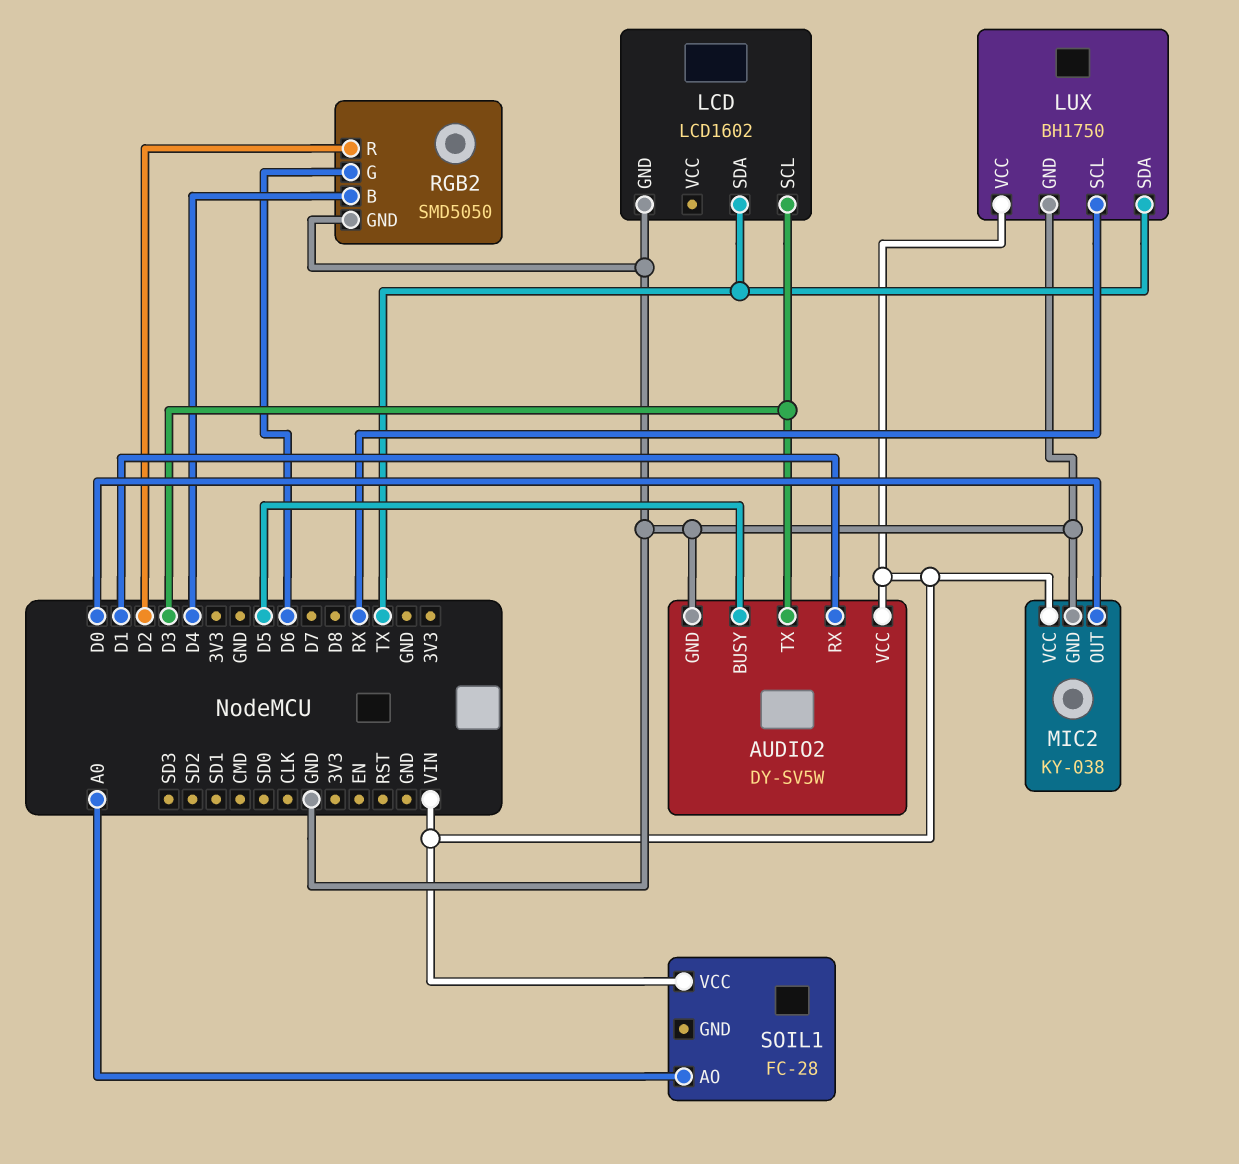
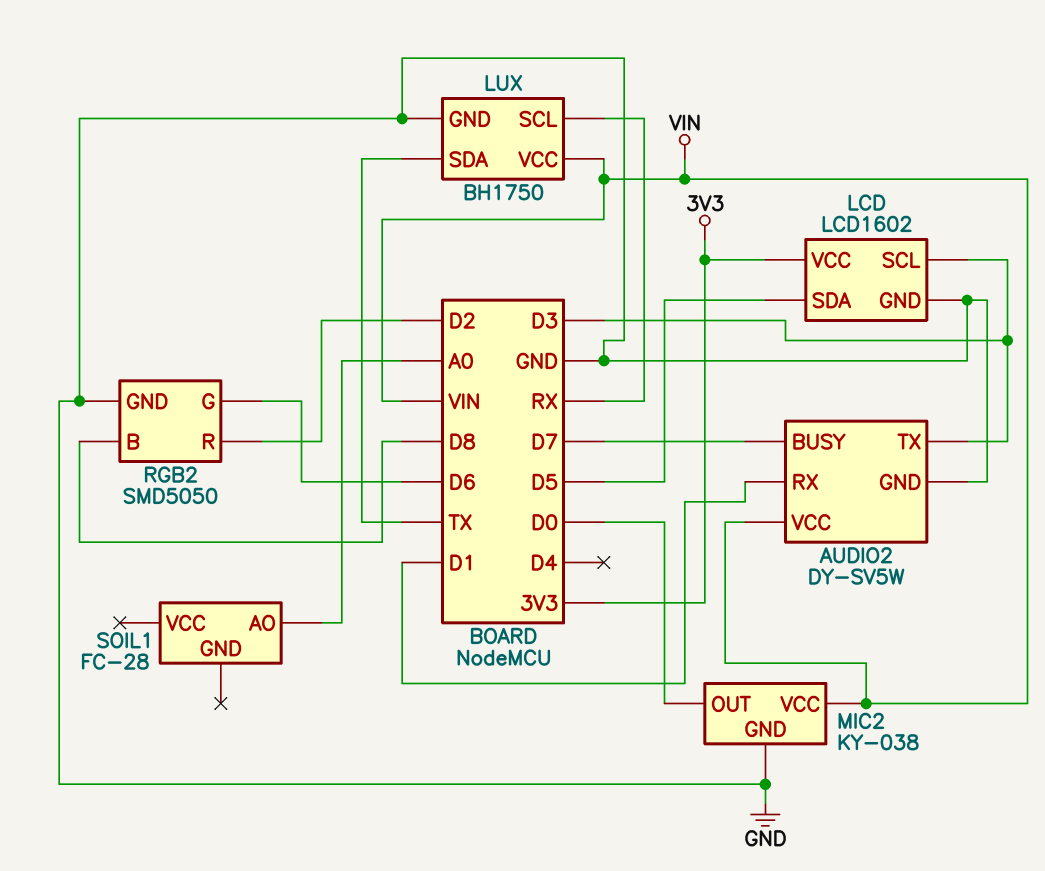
AUDIO2 pin BUSY: D5 -> D7
LCD pin SDA: TX -> D5
LCD pin VCC: none -> 3V3
RGB2 pin B: D4 -> D8
SOIL1 pin VCC: VIN -> none

